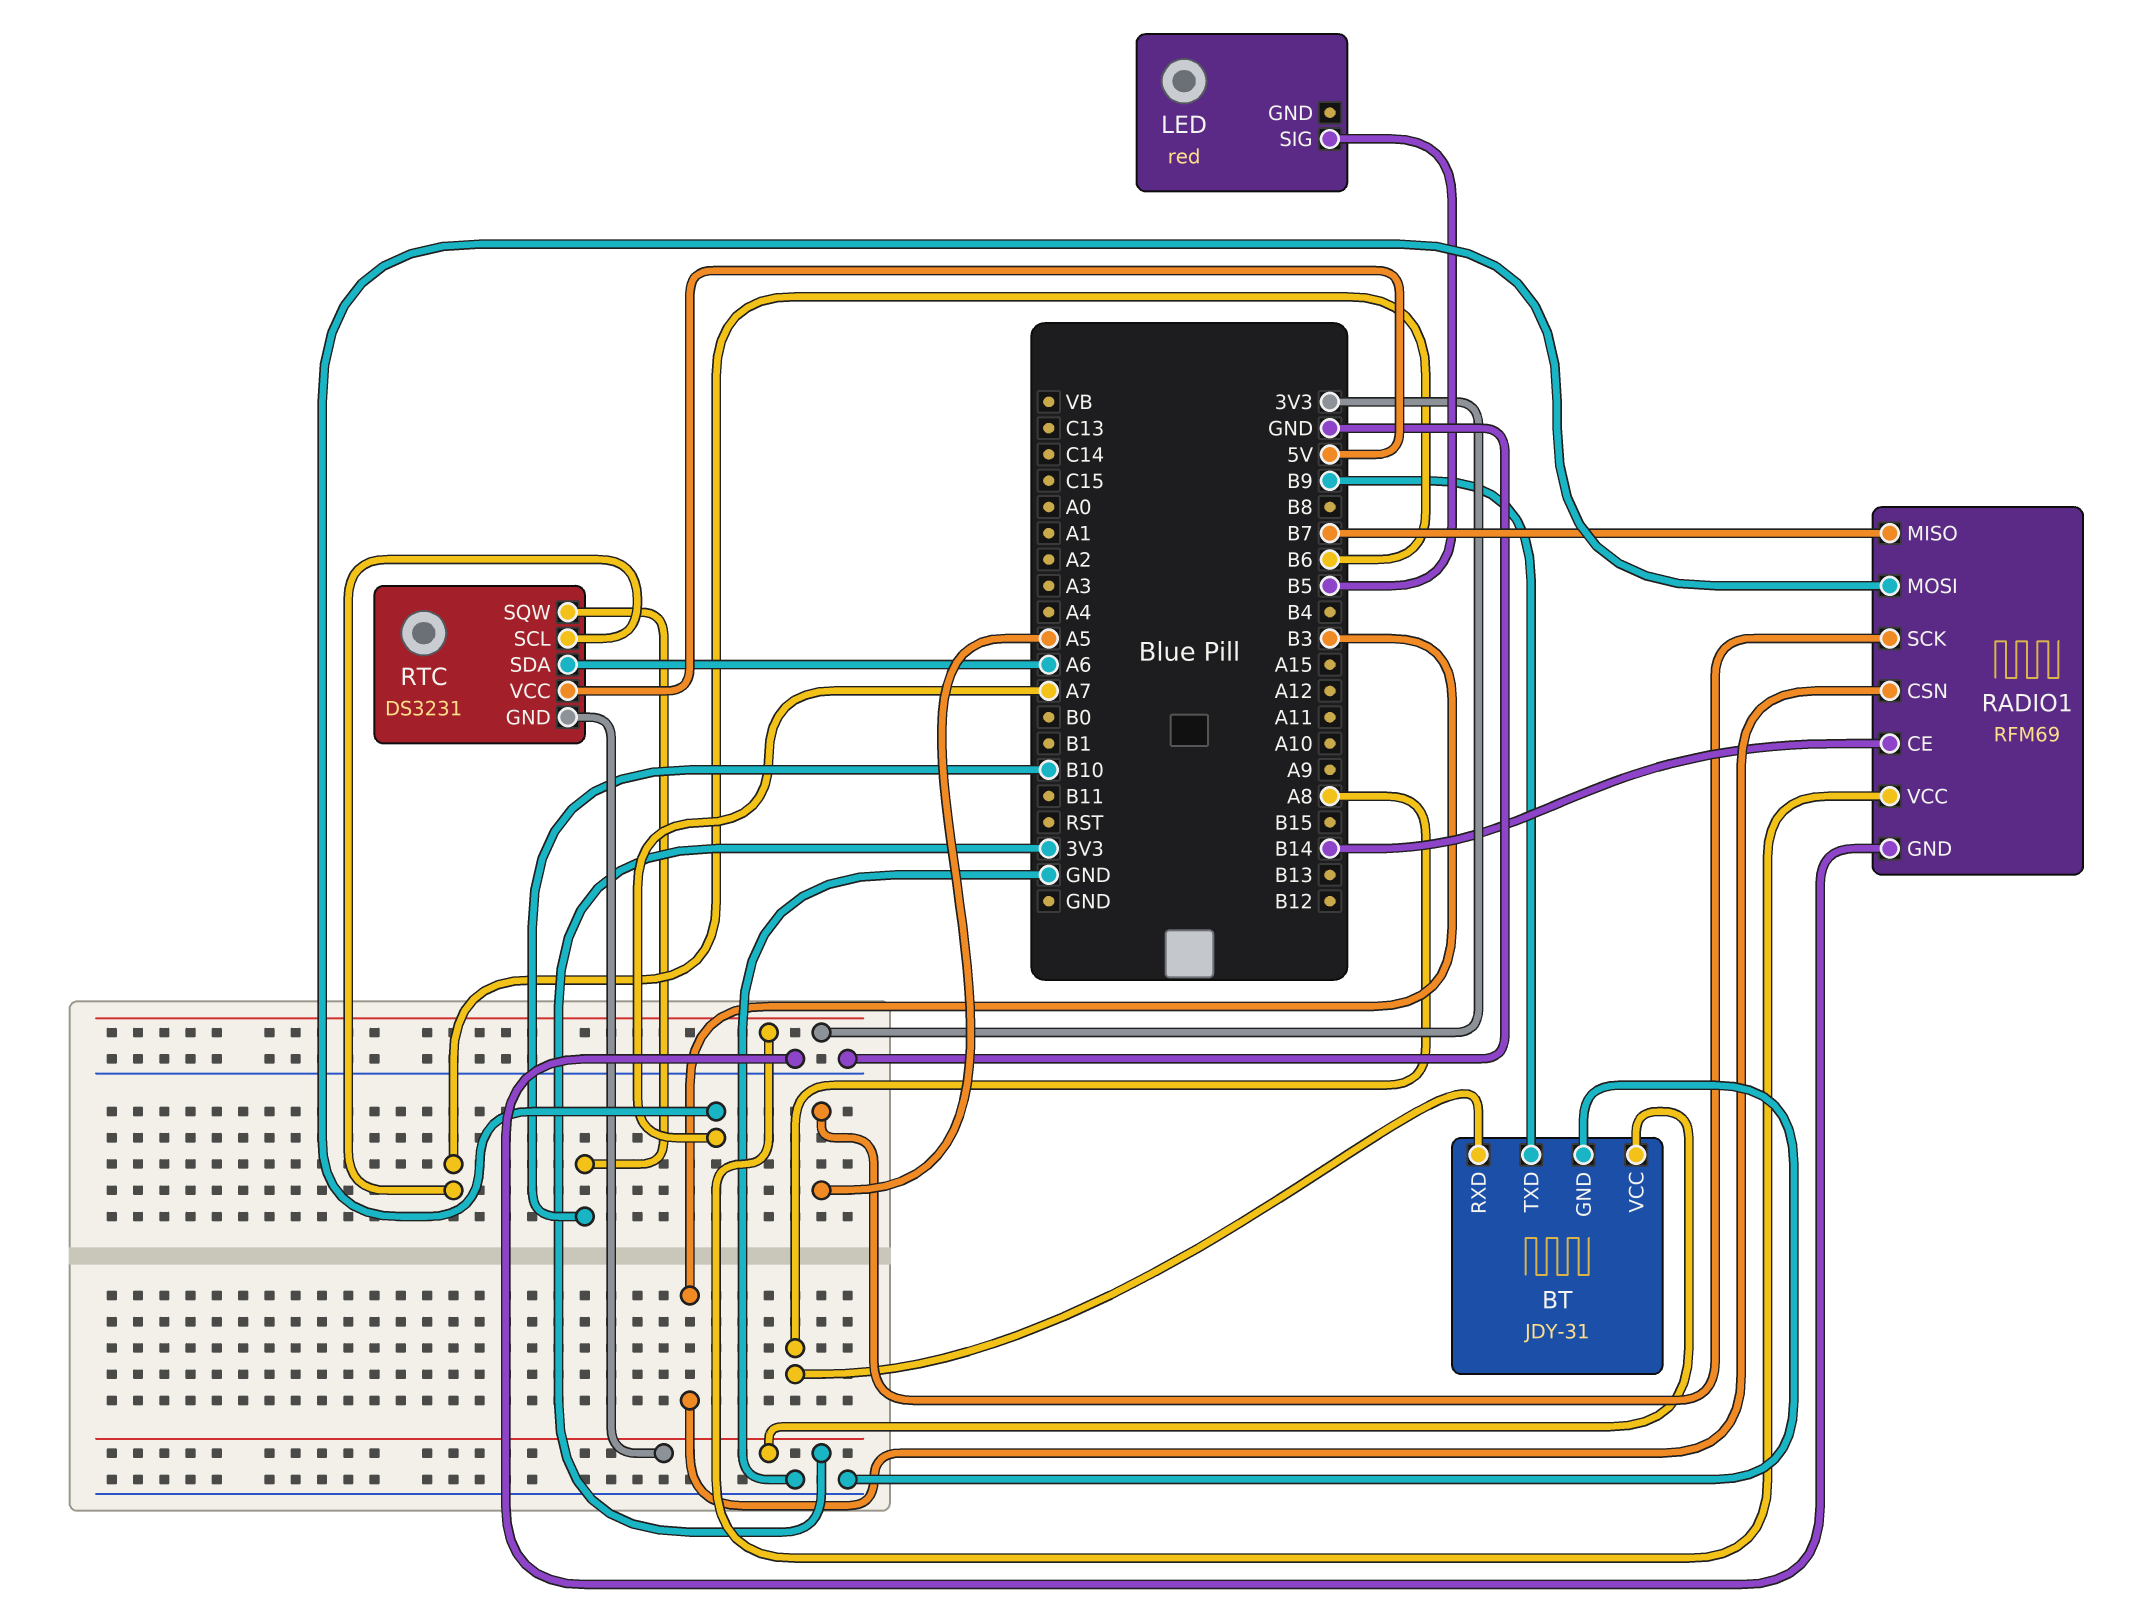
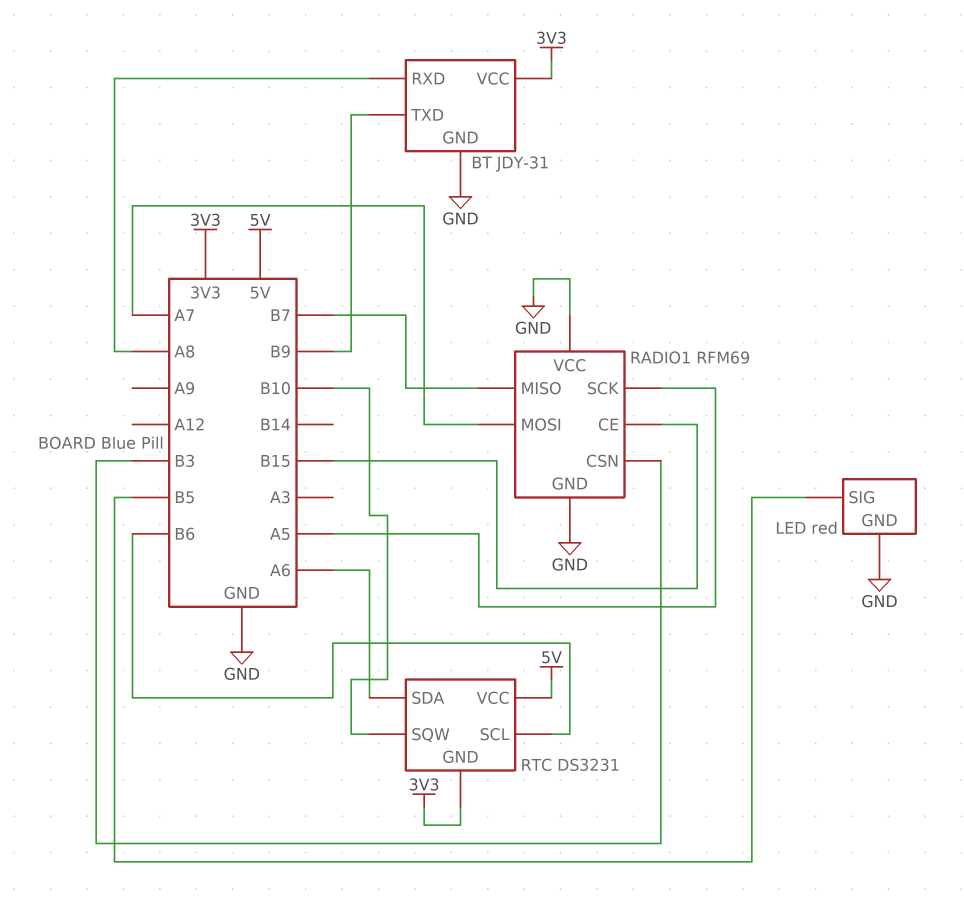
LED pin GND: none -> GND
RADIO1 pin CE: B14 -> B15
RADIO1 pin VCC: 3V3 -> GND

